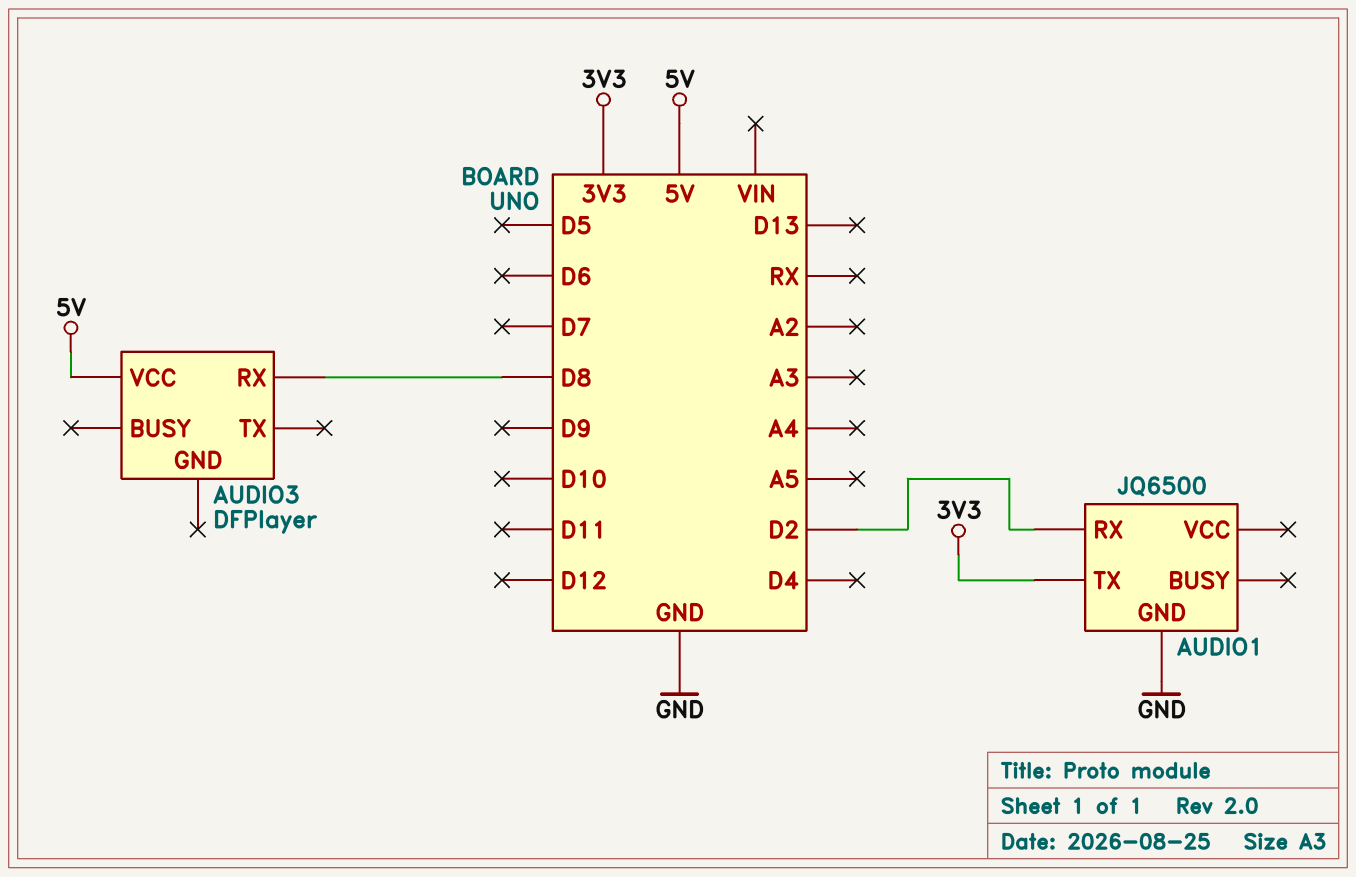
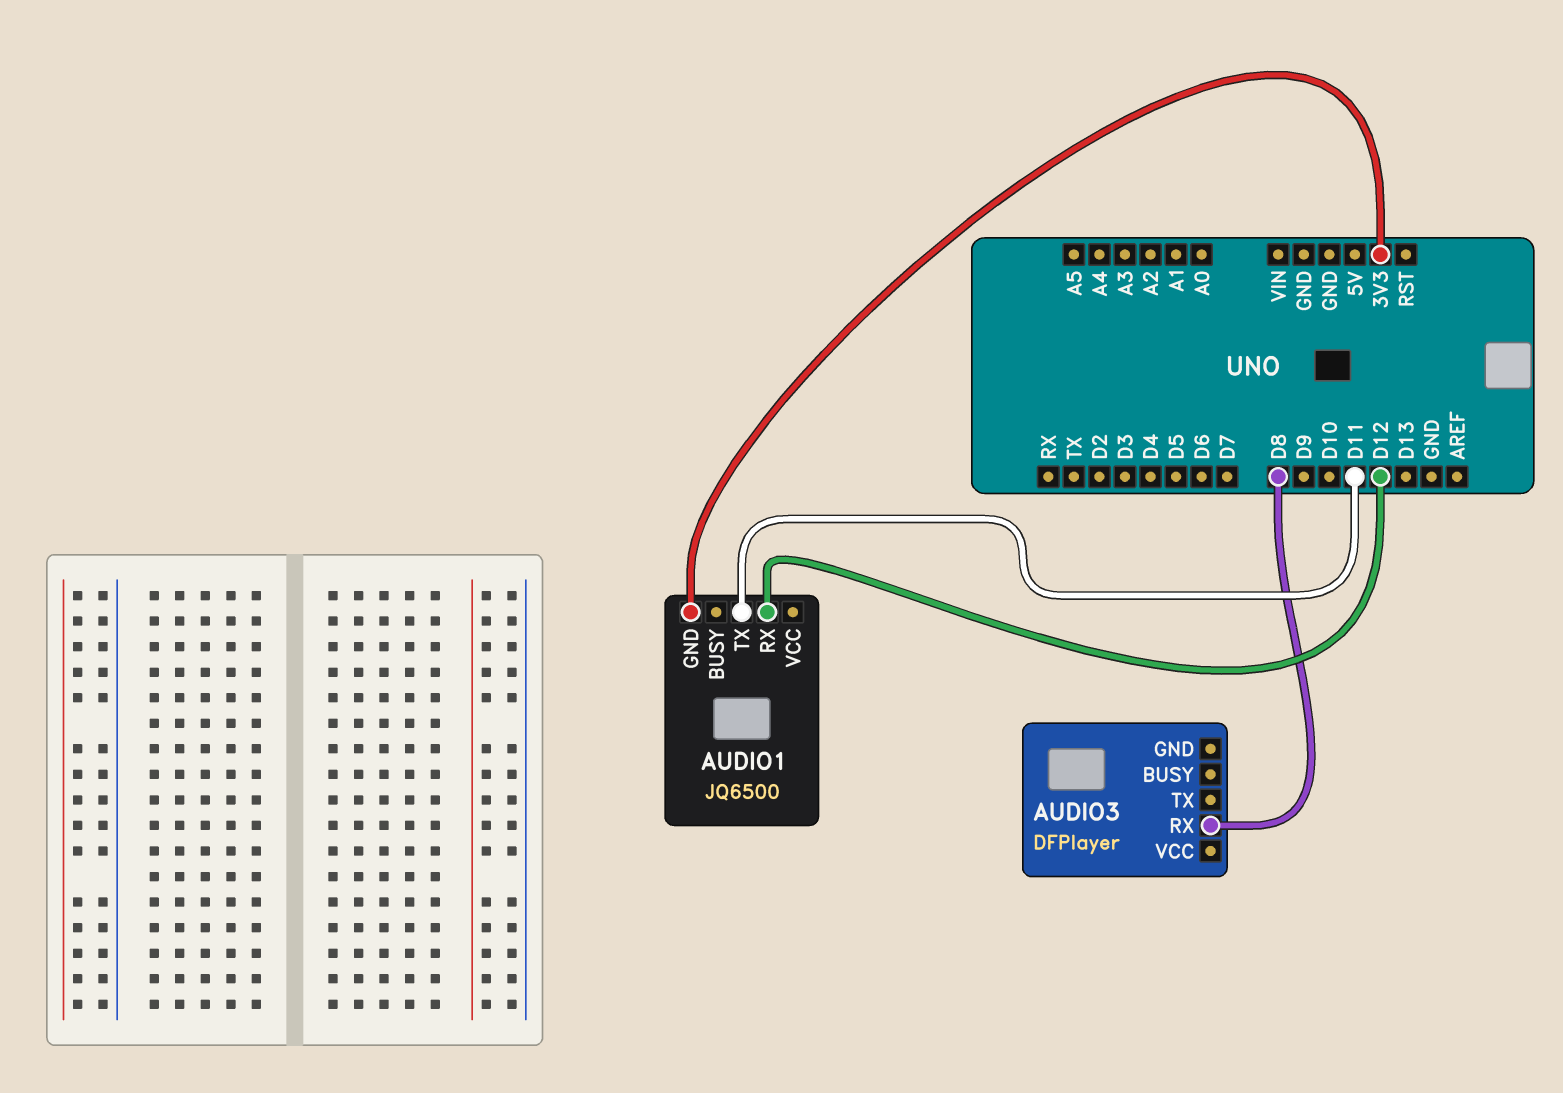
AUDIO1 pin GND: GND -> 3V3
AUDIO1 pin RX: D2 -> D12
AUDIO1 pin TX: 3V3 -> D11
AUDIO3 pin VCC: 5V -> none

